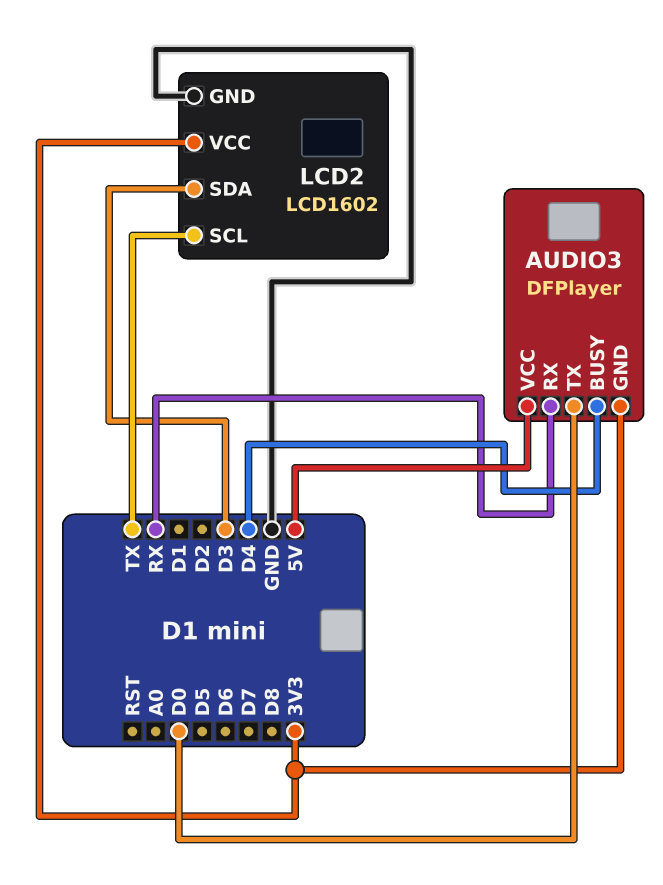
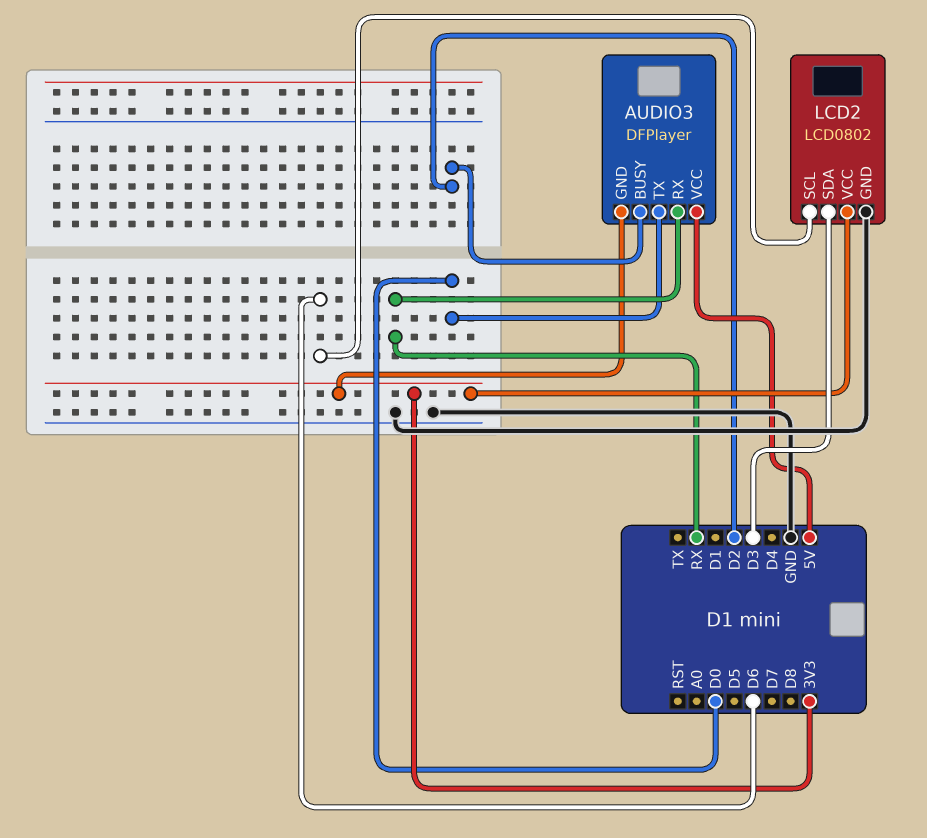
AUDIO3 pin BUSY: D4 -> D2
LCD2: LCD1602 -> LCD0802
LCD2 pin SCL: TX -> D6

